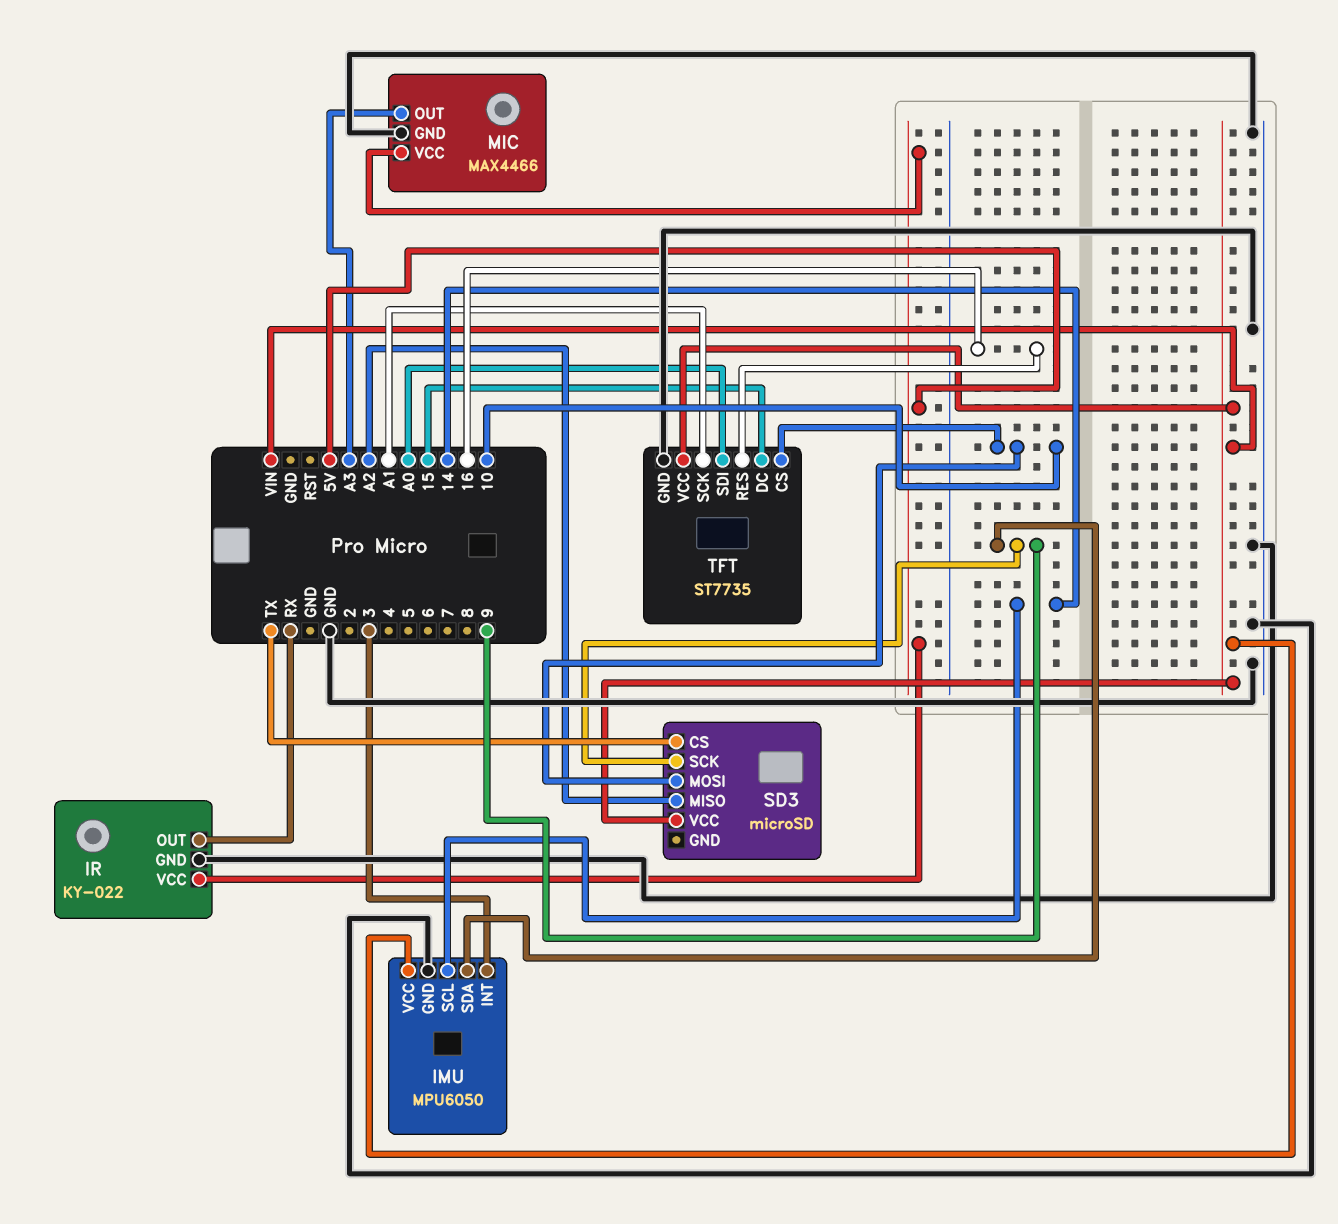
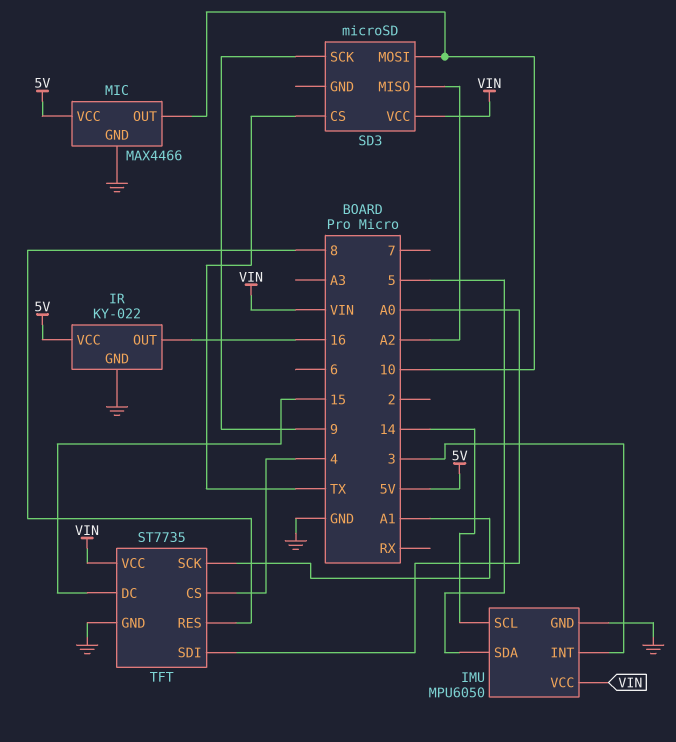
IMU pin SDA: 9 -> 5
IR pin OUT: RX -> 16
MIC pin OUT: A3 -> 10
TFT pin CS: 10 -> 4
TFT pin RES: 16 -> 8

